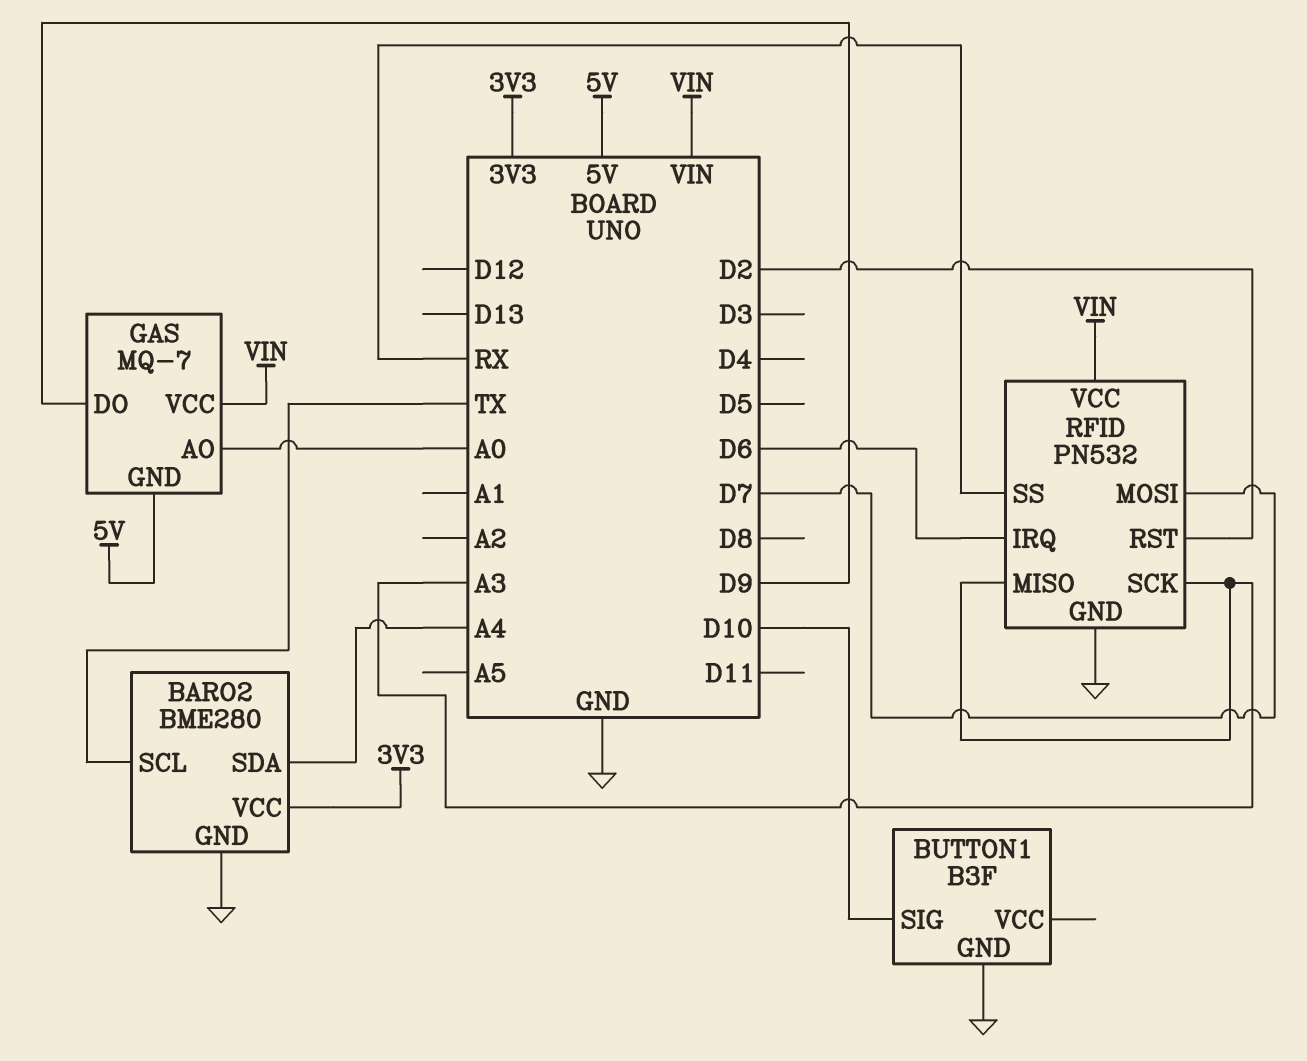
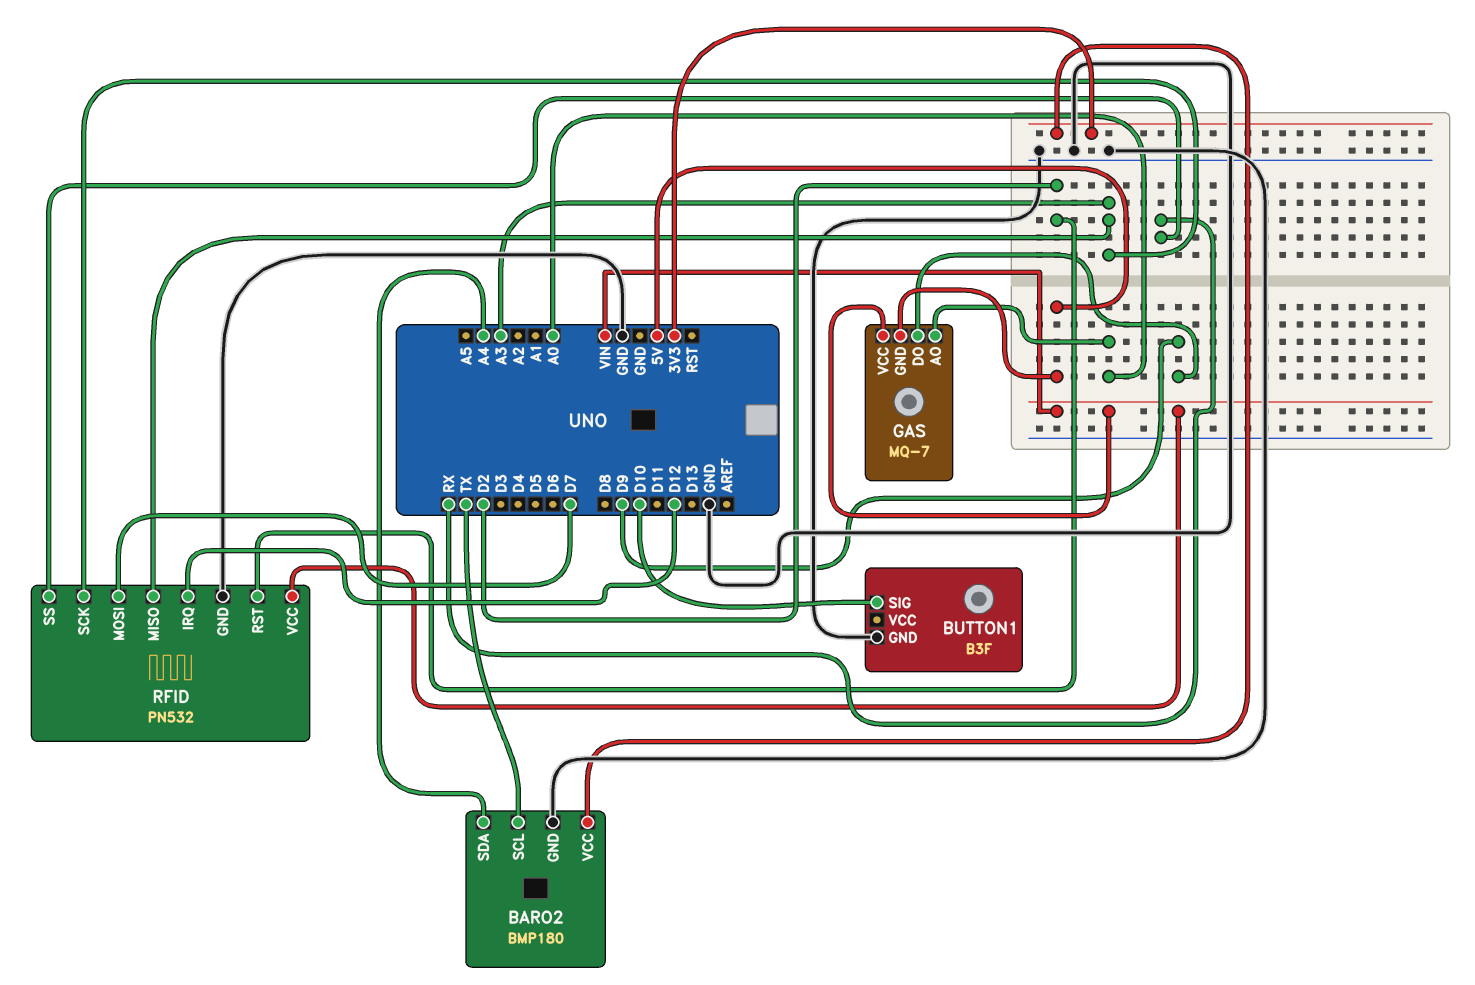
BARO2: BME280 -> BMP180
RFID pin IRQ: D6 -> D12

